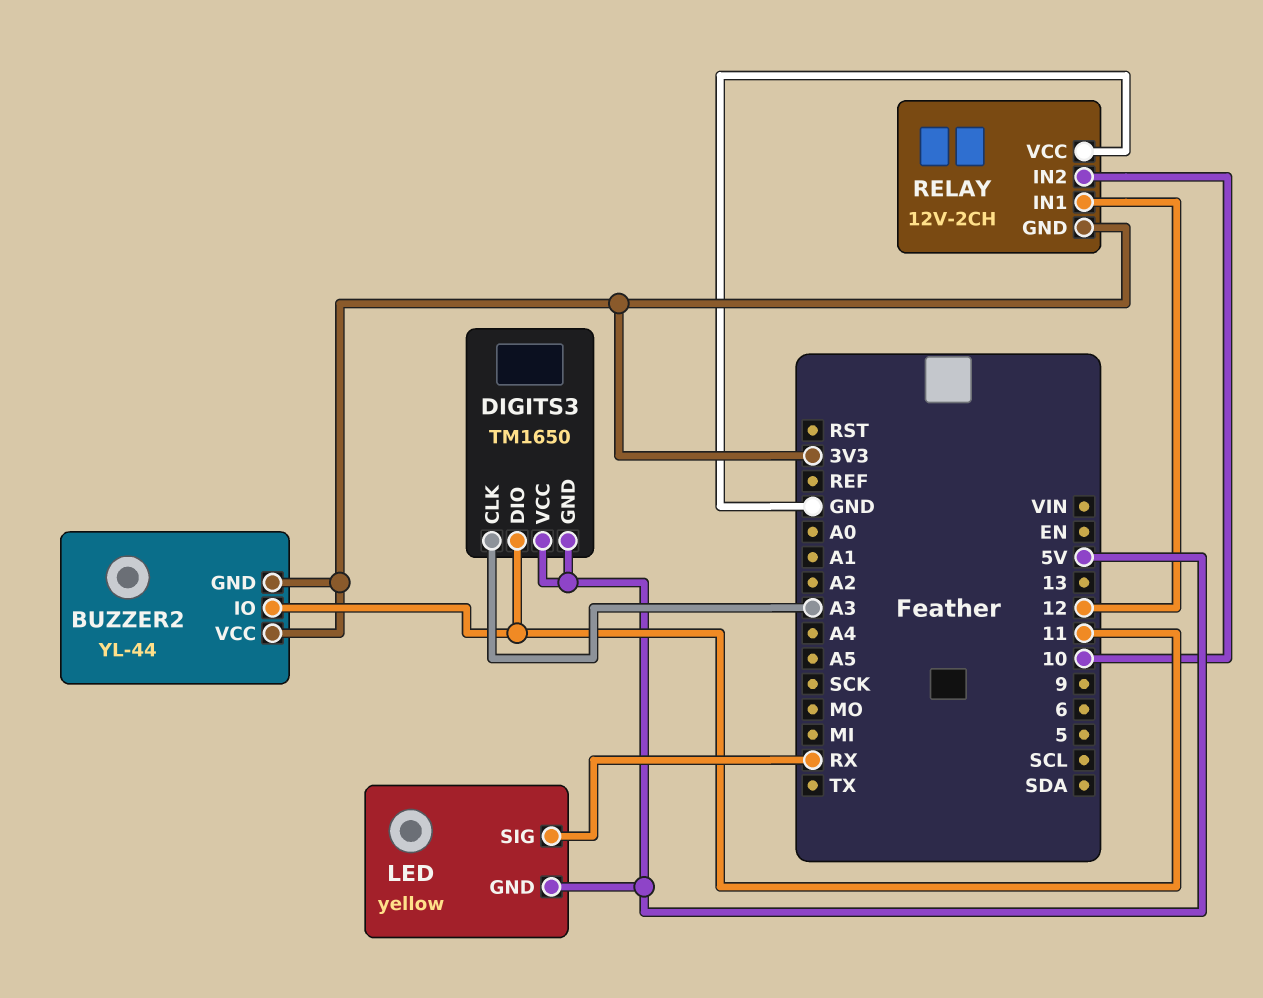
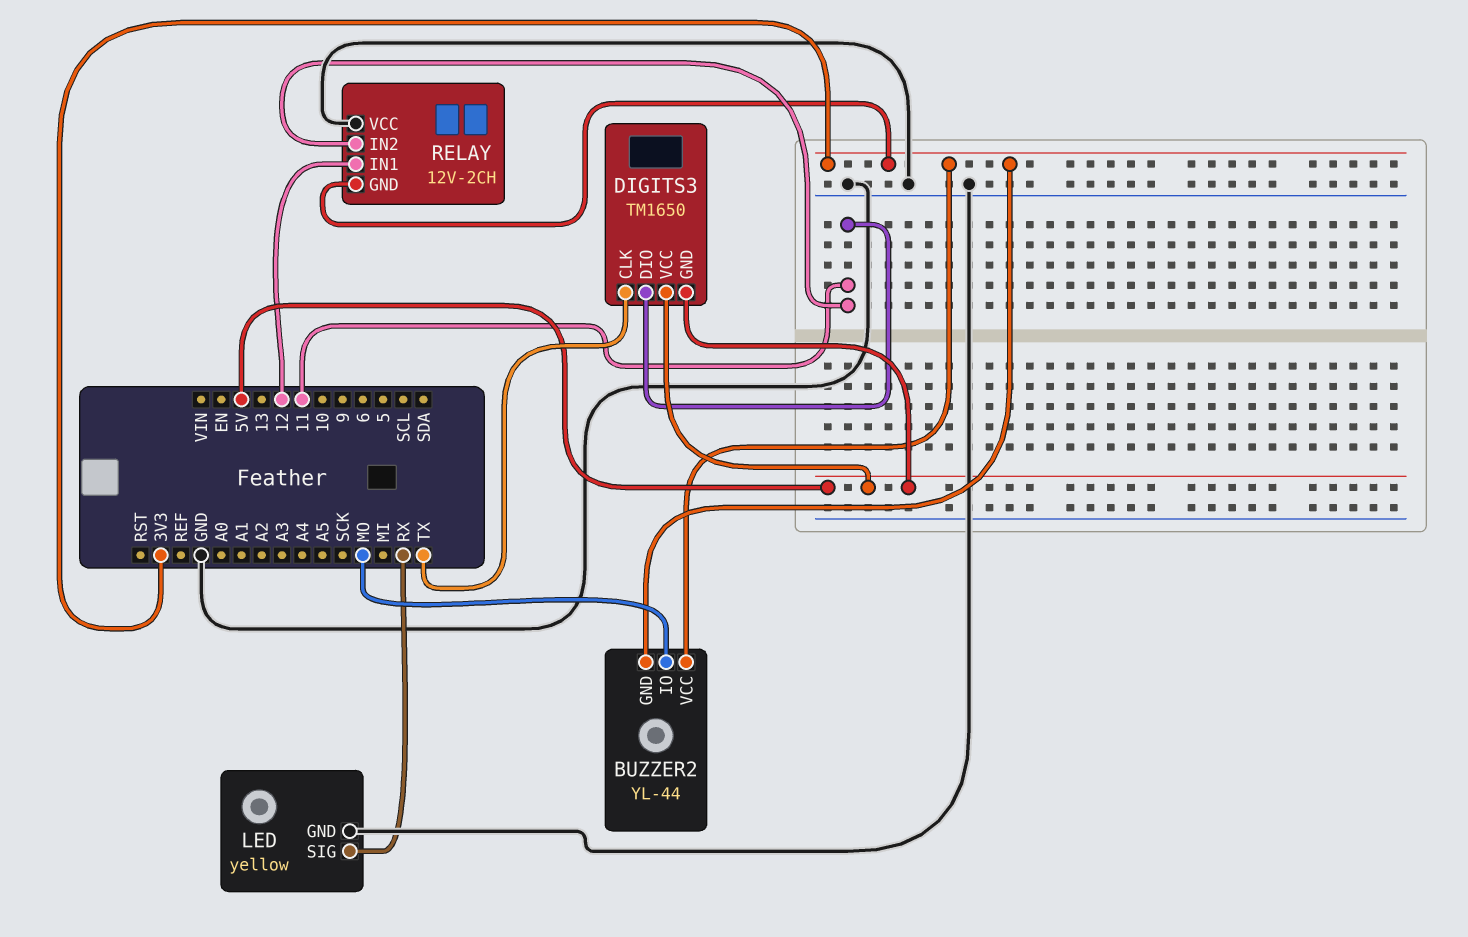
BUZZER2 pin IO: 11 -> MO
DIGITS3 pin CLK: A3 -> TX
LED pin GND: 5V -> GND
RELAY pin IN2: 10 -> 11

